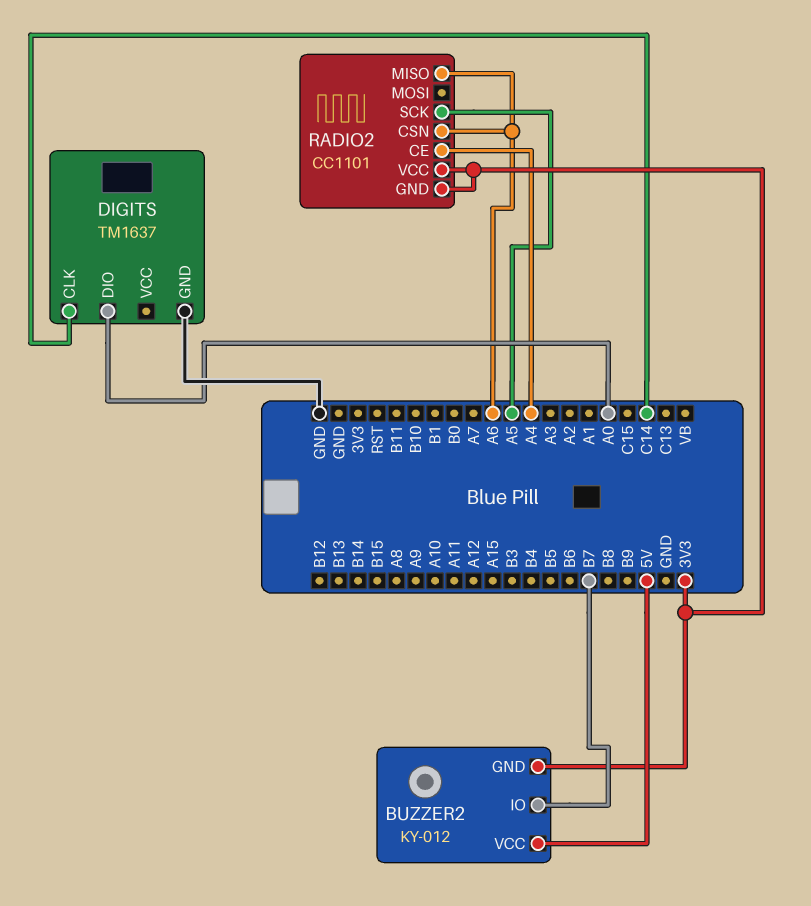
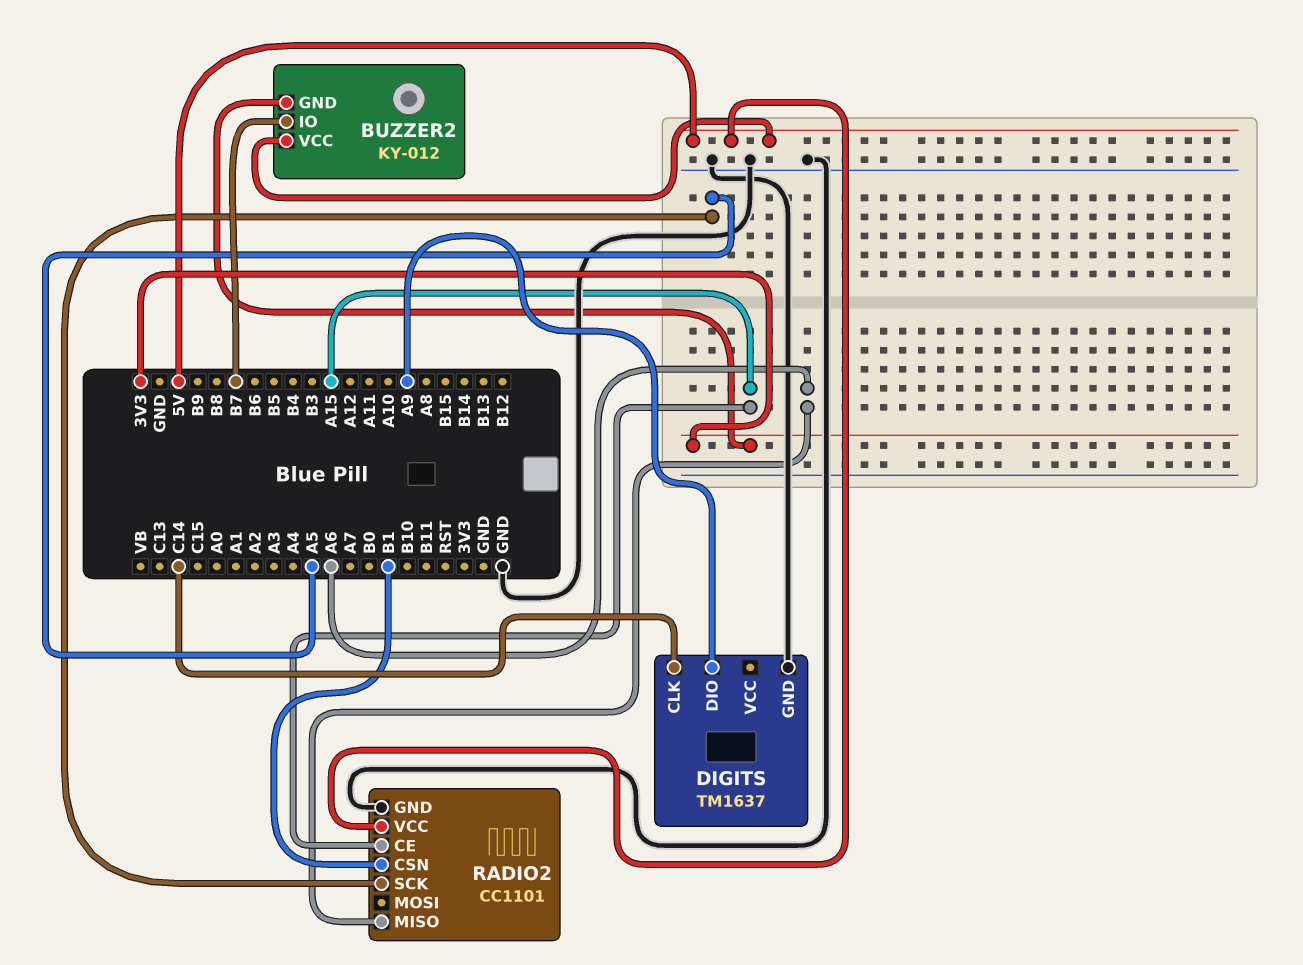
DIGITS pin DIO: A0 -> A9
RADIO2 pin CE: A4 -> A15
RADIO2 pin CSN: A6 -> B1
RADIO2 pin GND: 3V3 -> GND
RADIO2 pin VCC: 3V3 -> 5V

